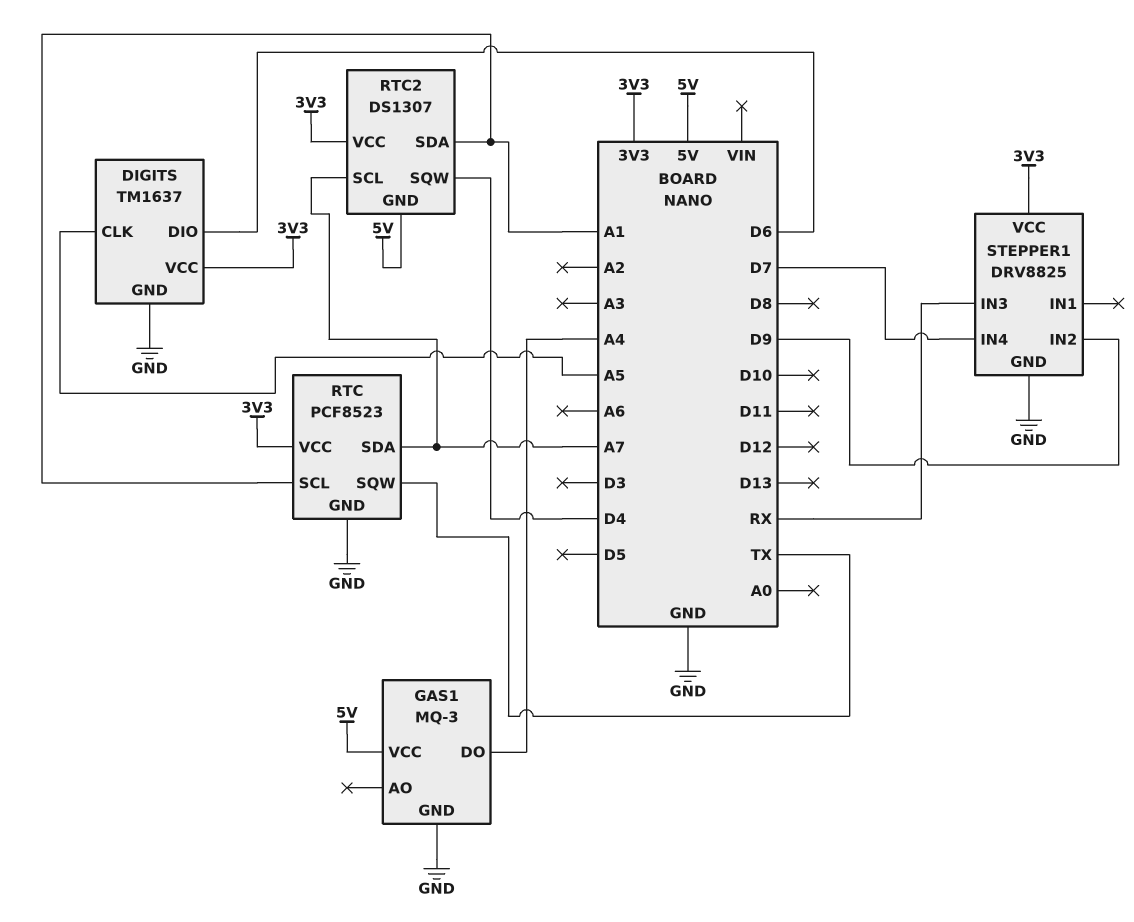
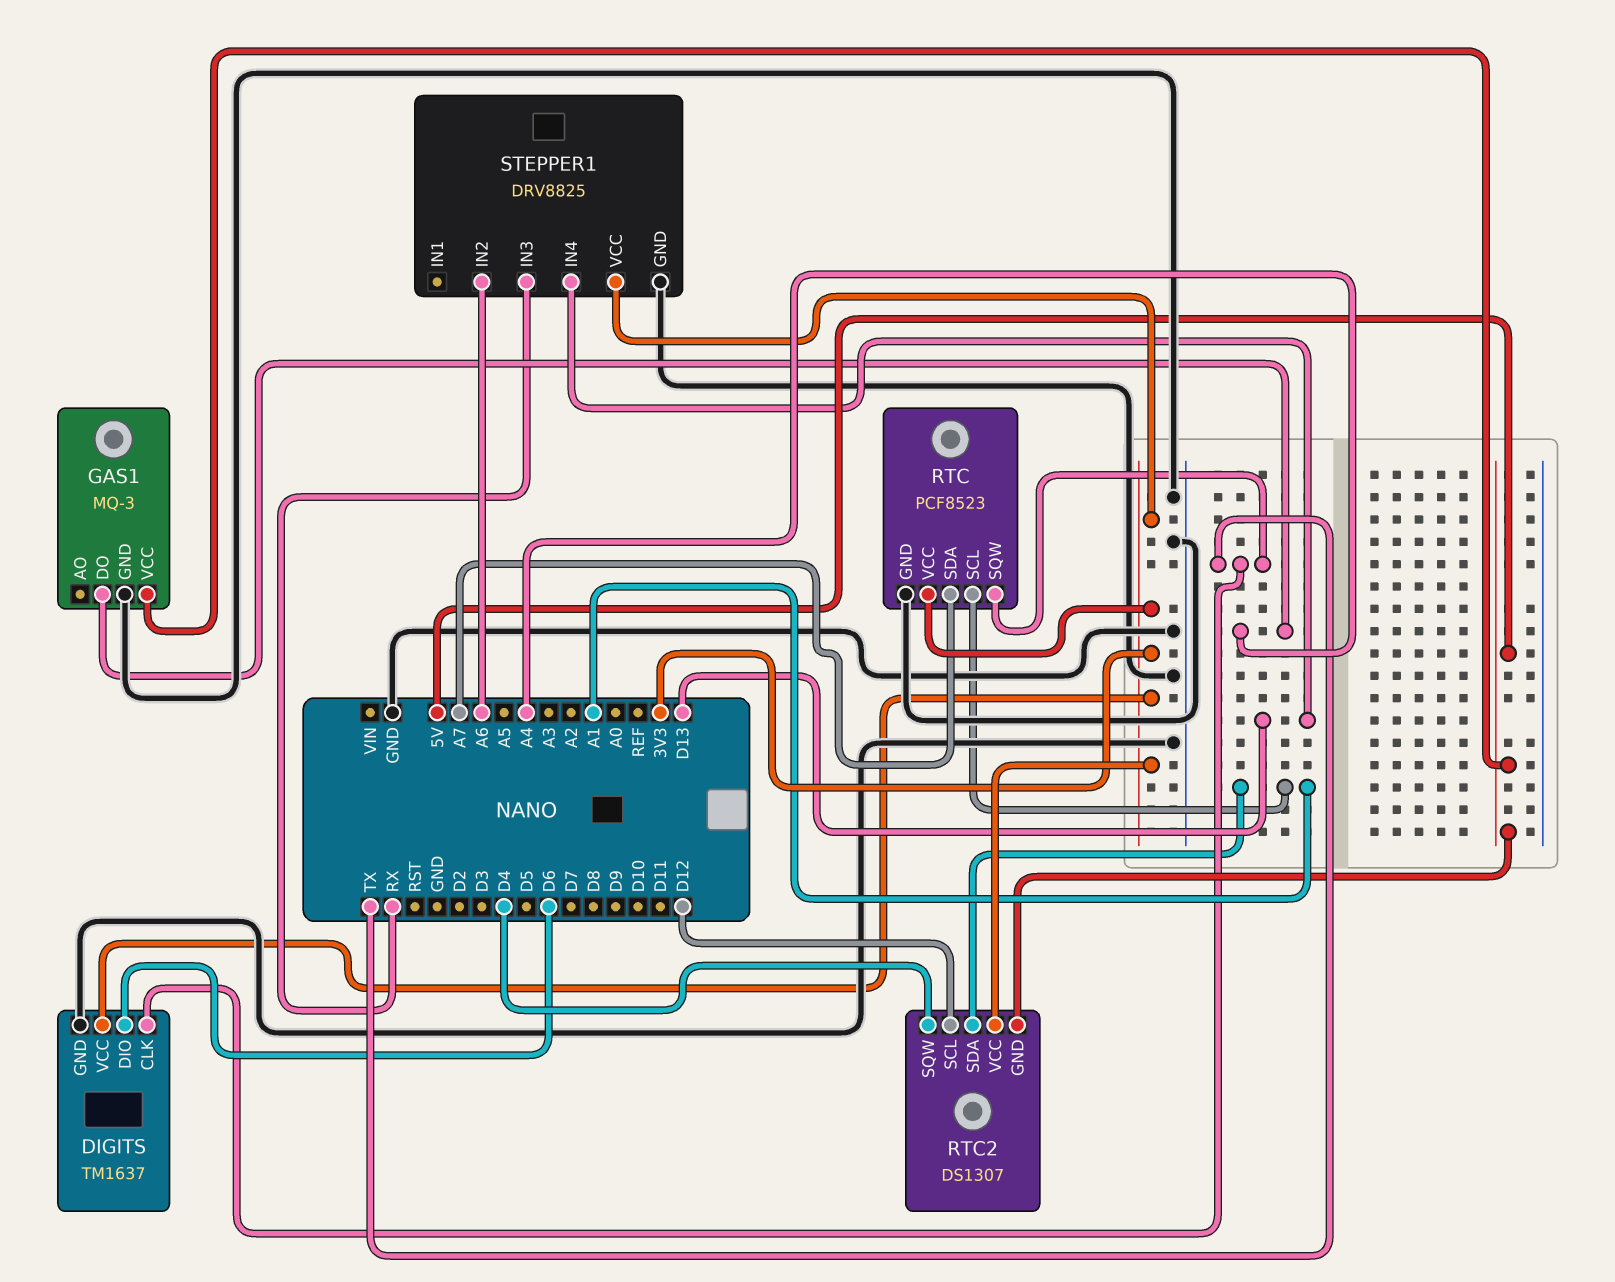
DIGITS pin CLK: A5 -> TX
RTC2 pin SCL: A7 -> D12
STEPPER1 pin IN2: D9 -> A6
STEPPER1 pin IN4: D7 -> D13

